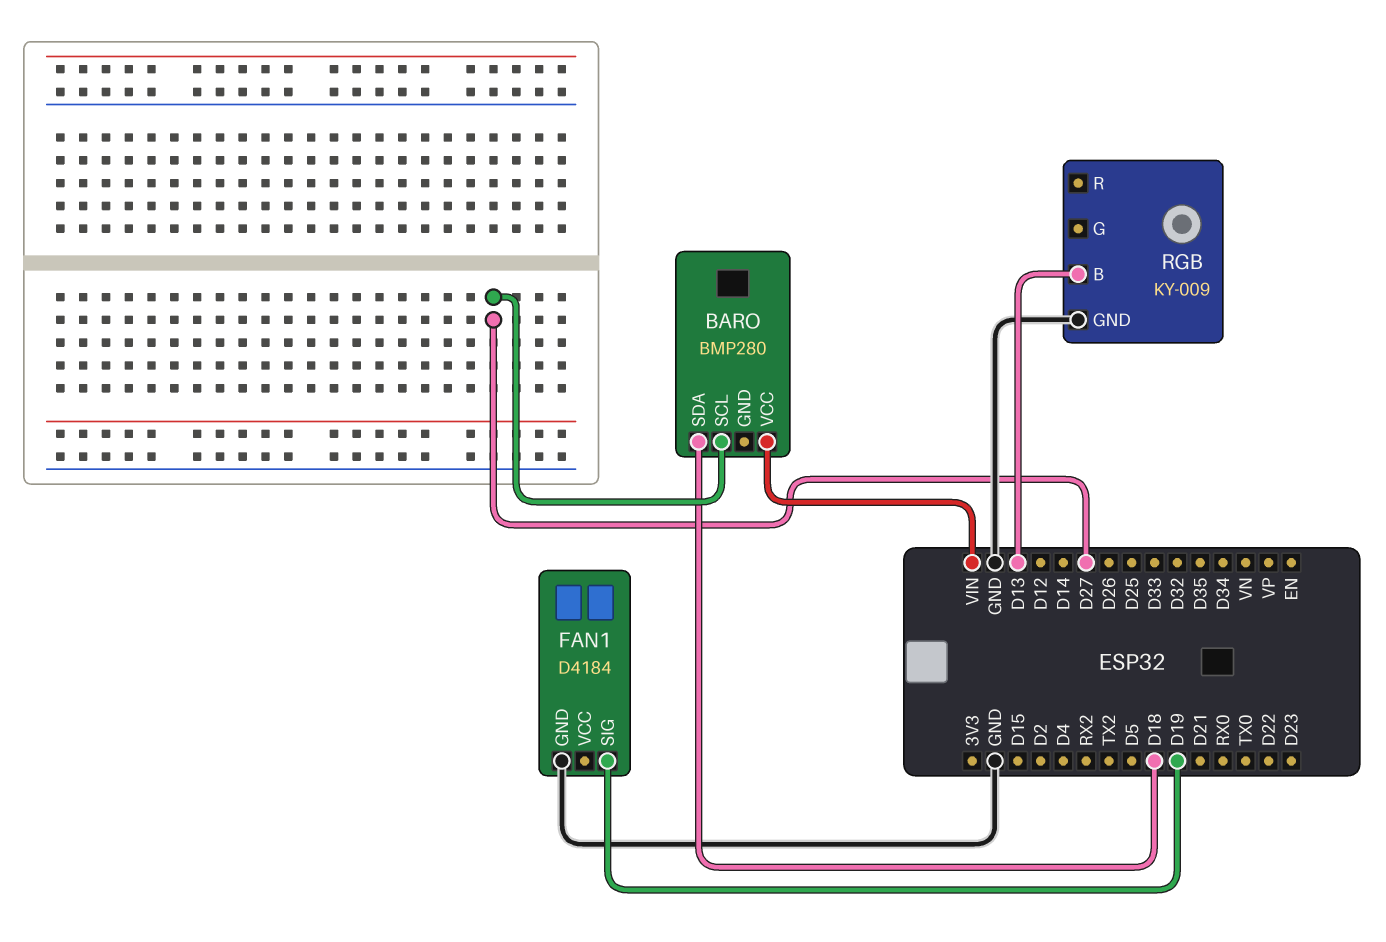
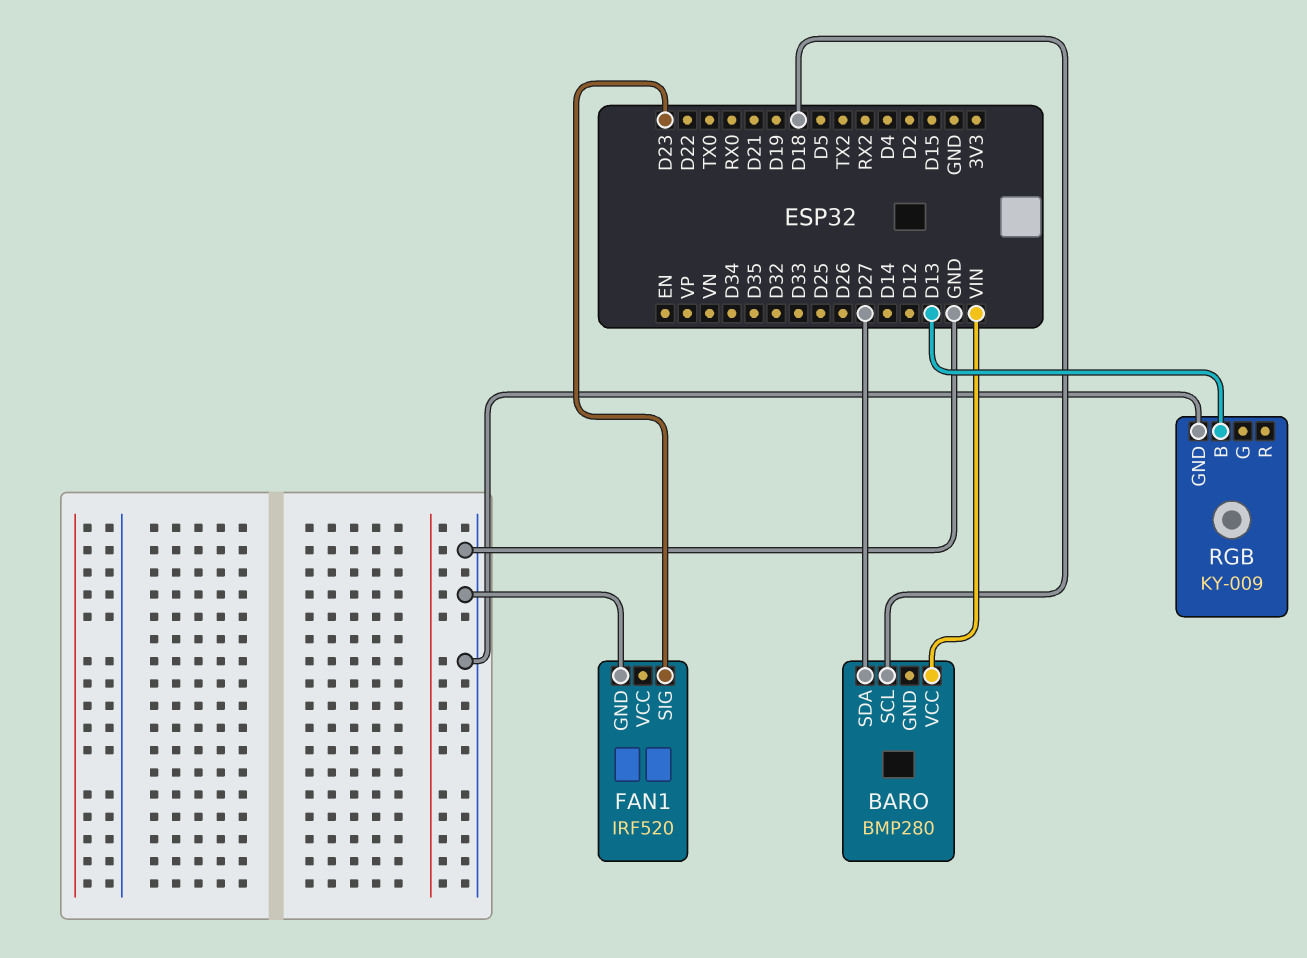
BARO pin SCL: D27 -> D18
BARO pin SDA: D18 -> D27
FAN1: D4184 -> IRF520
FAN1 pin SIG: D19 -> D23

